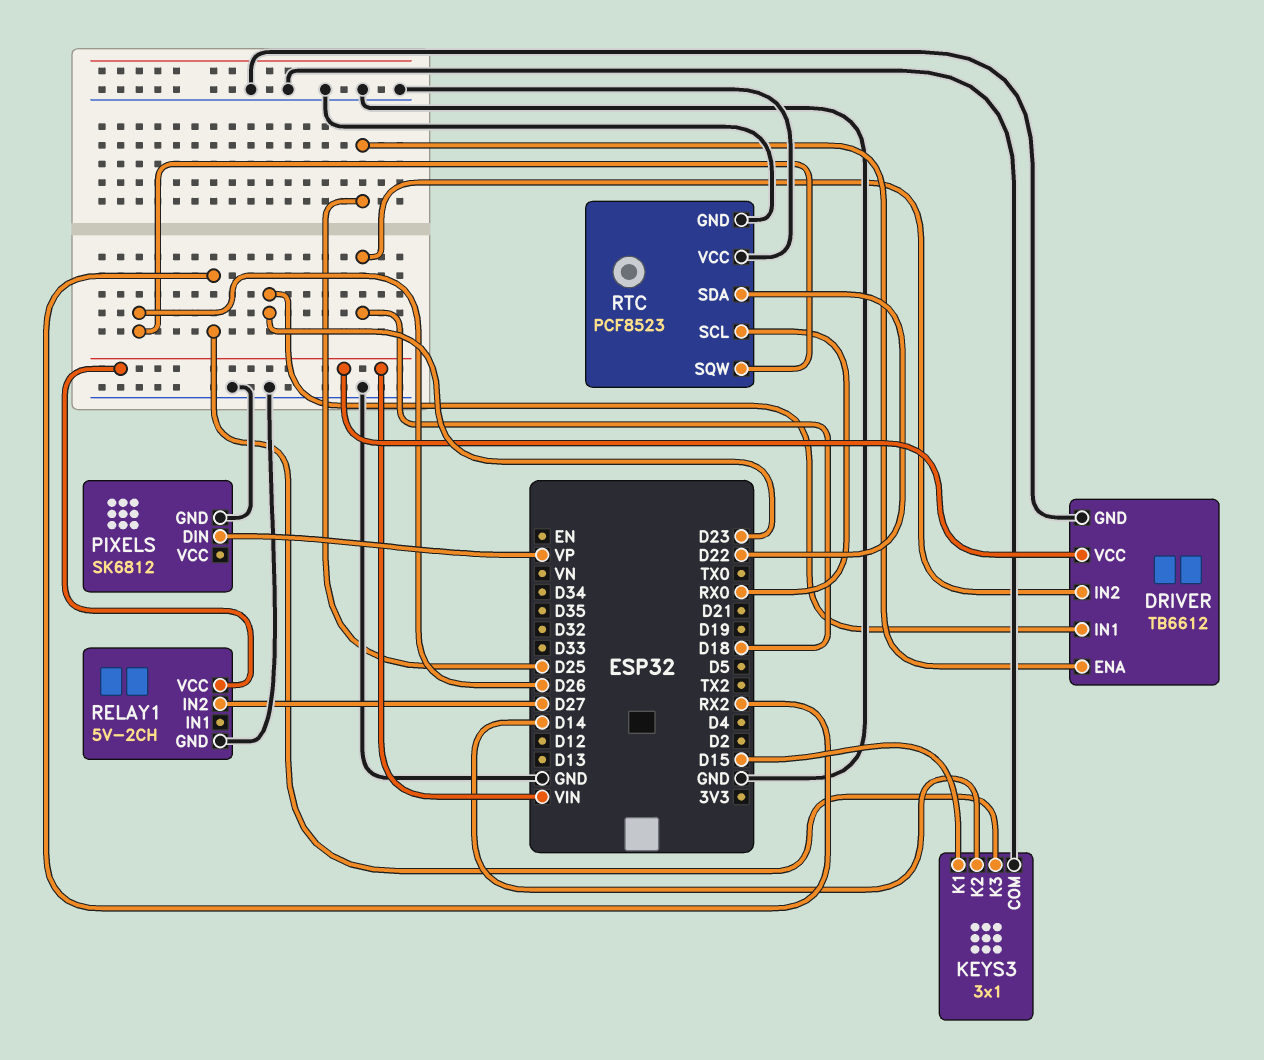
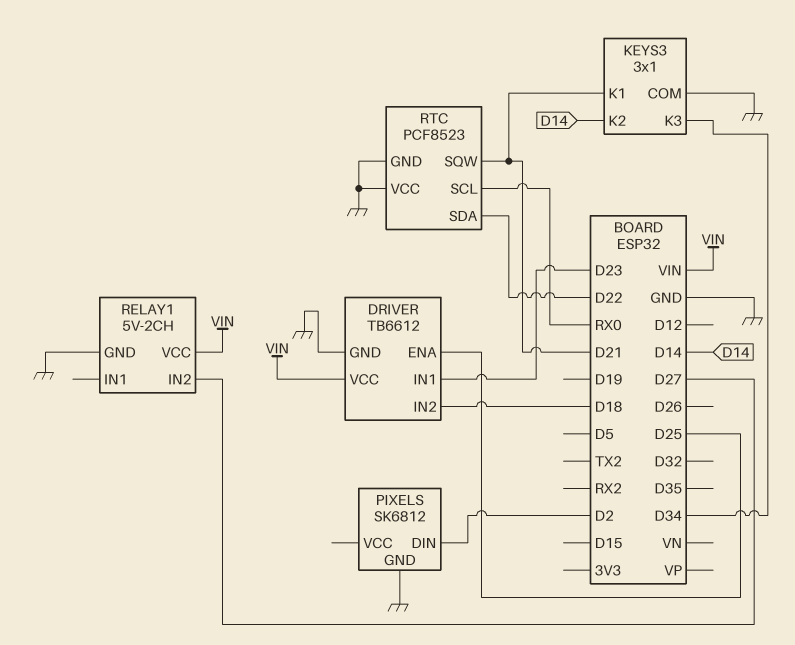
KEYS3 pin K1: D15 -> D21
KEYS3 pin K3: RX2 -> D34
PIXELS pin DIN: VP -> D2
RTC pin SQW: D26 -> D21

